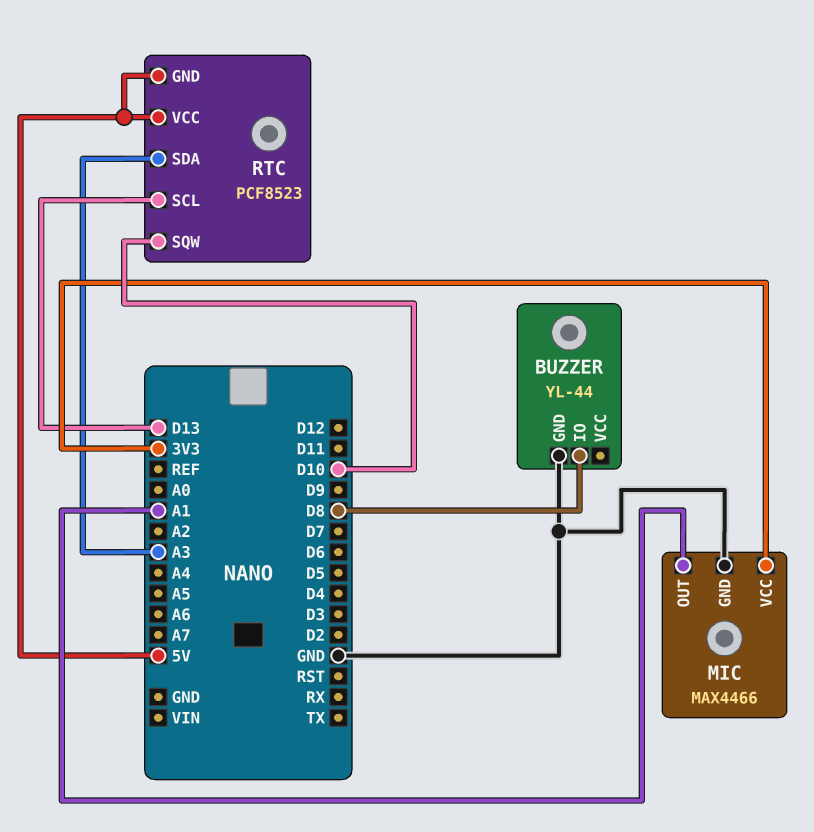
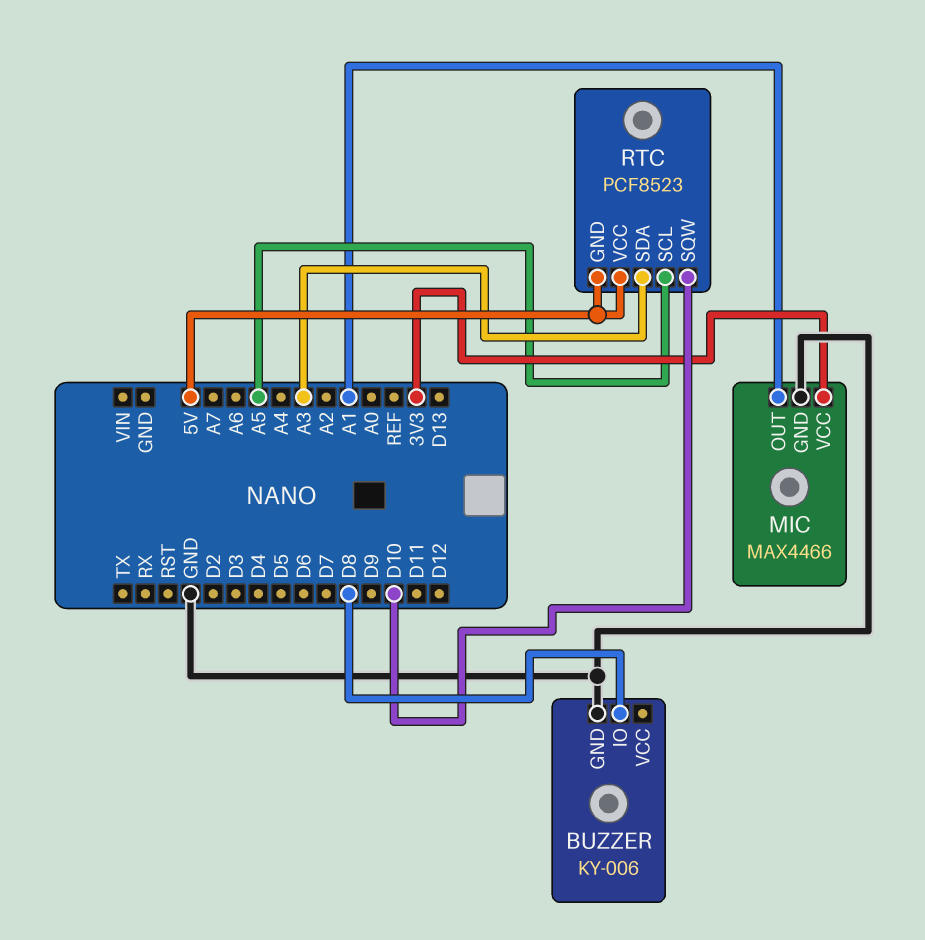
BUZZER: YL-44 -> KY-006
RTC pin SCL: D13 -> A5

